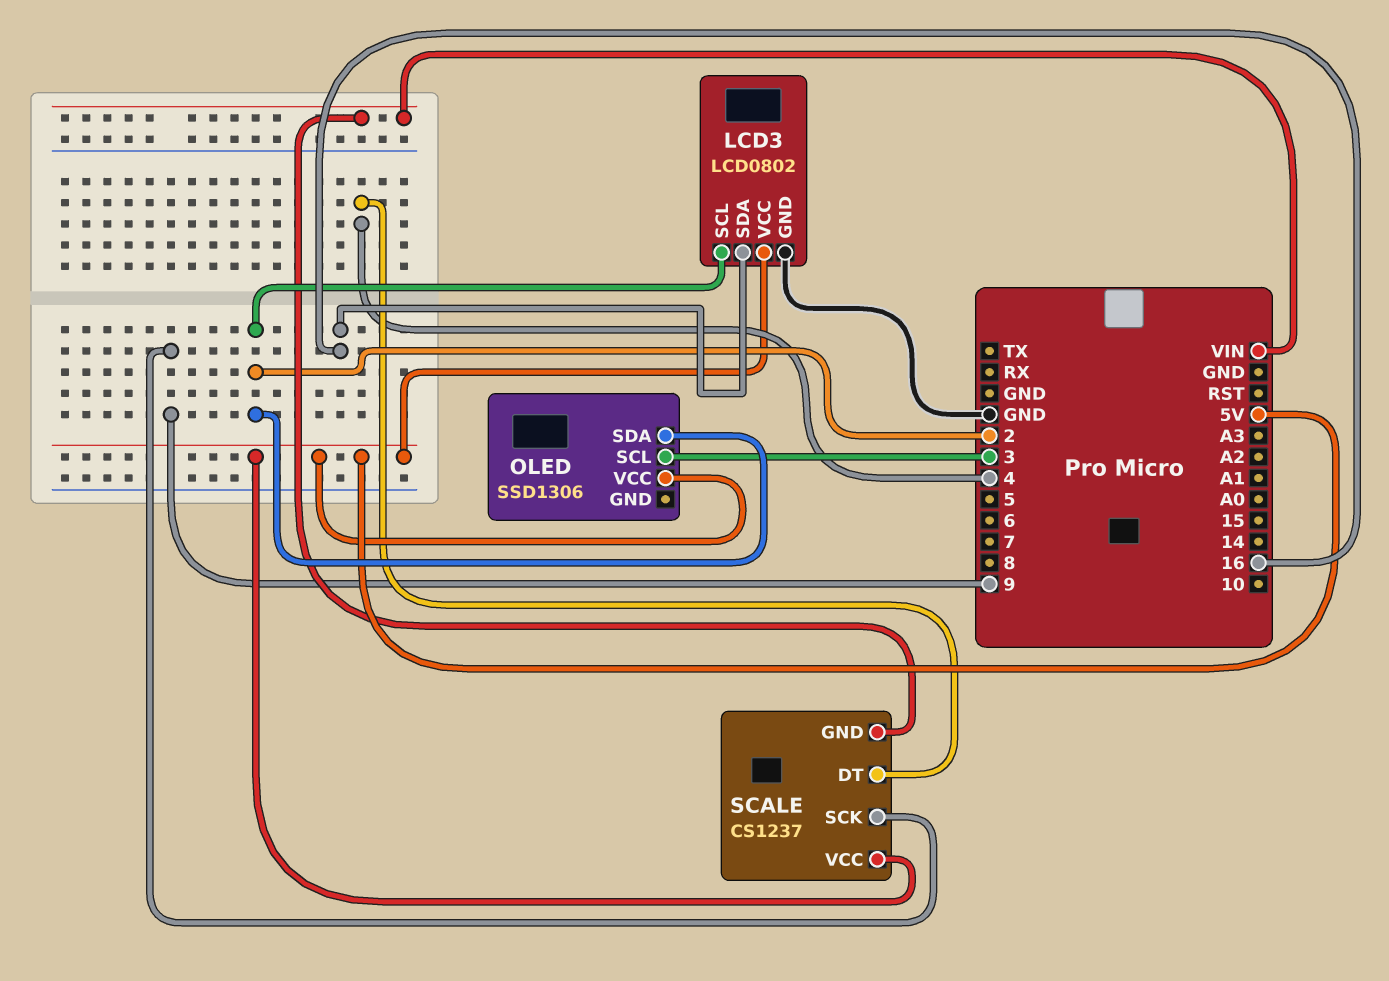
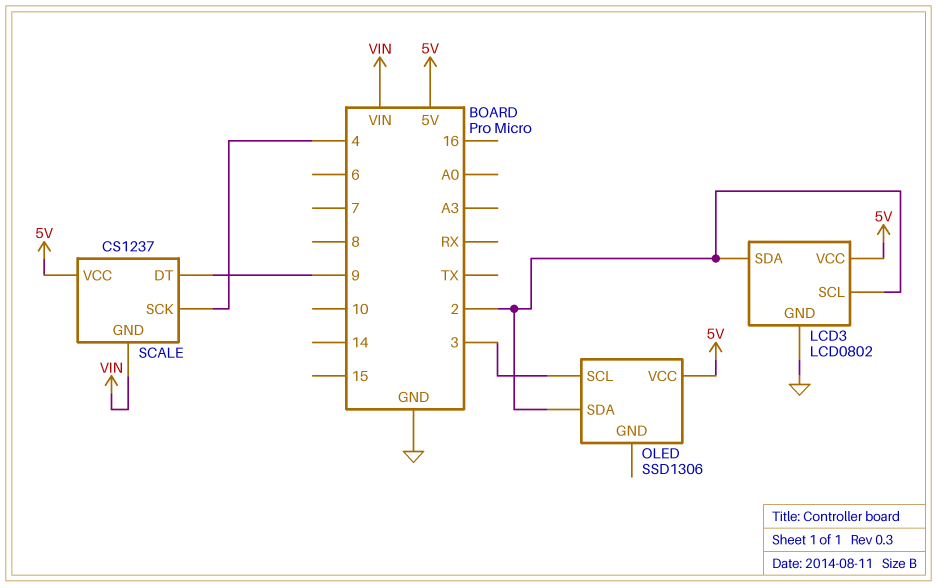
LCD3 pin SDA: 16 -> 2
SCALE pin DT: 4 -> 9
SCALE pin SCK: 9 -> 4

